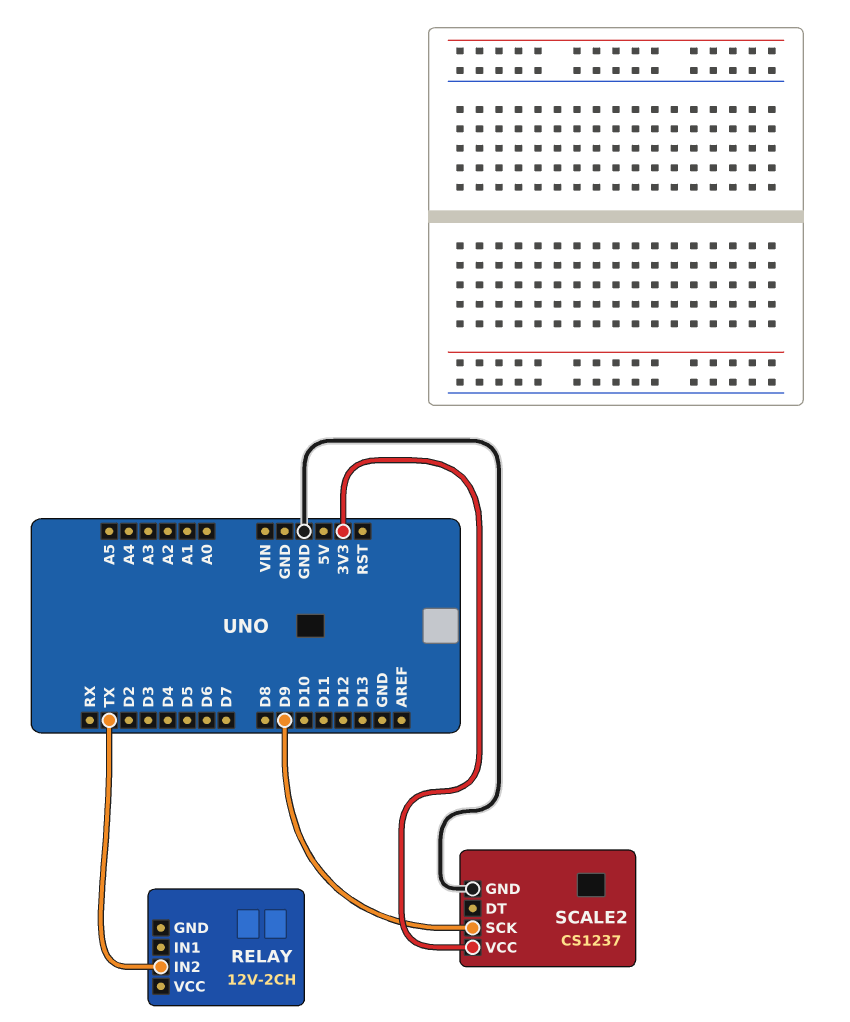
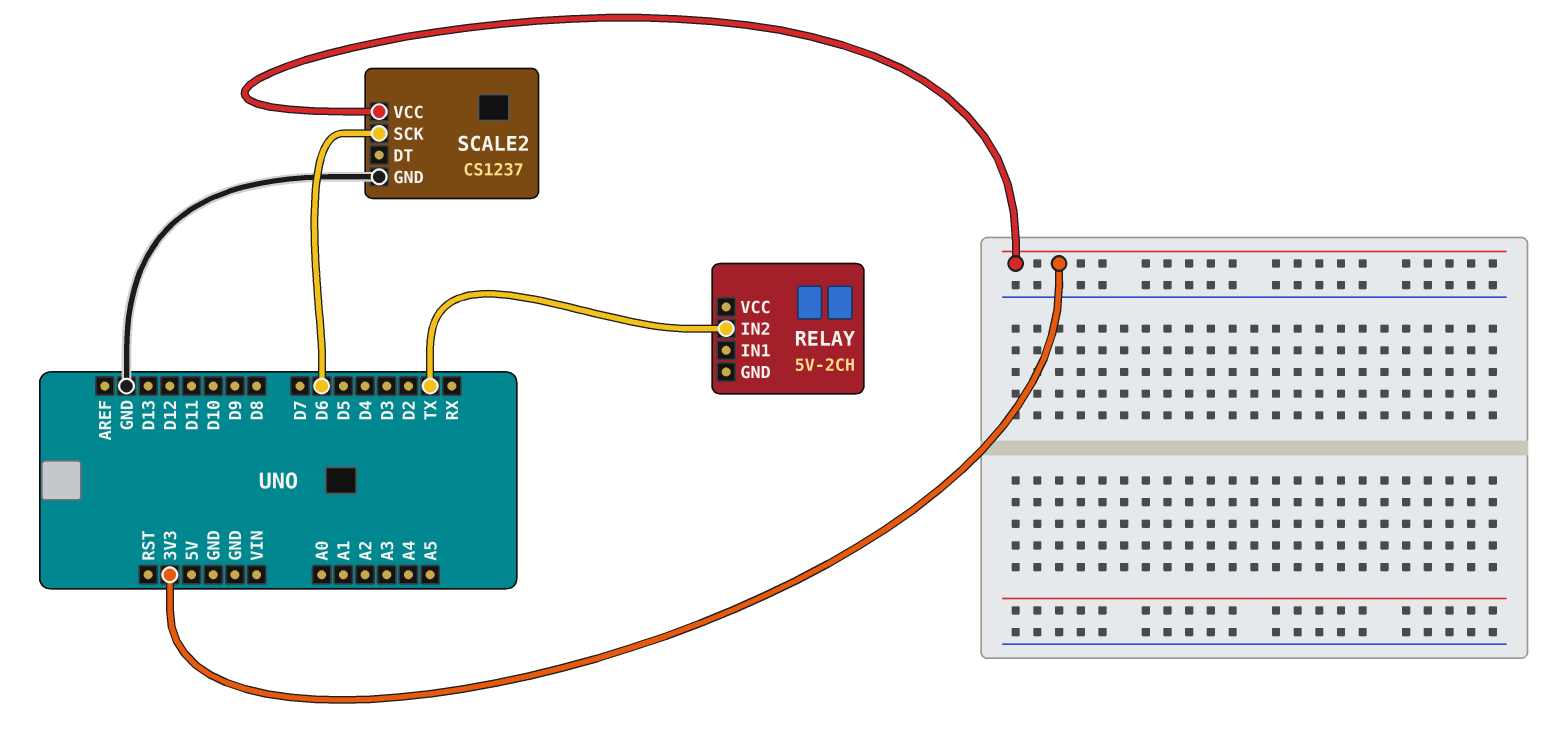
RELAY: 12V-2CH -> 5V-2CH
SCALE2 pin SCK: D9 -> D6

